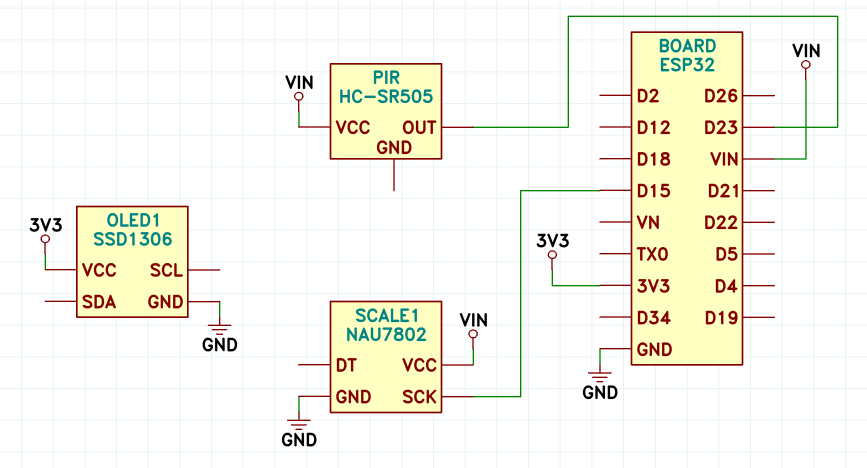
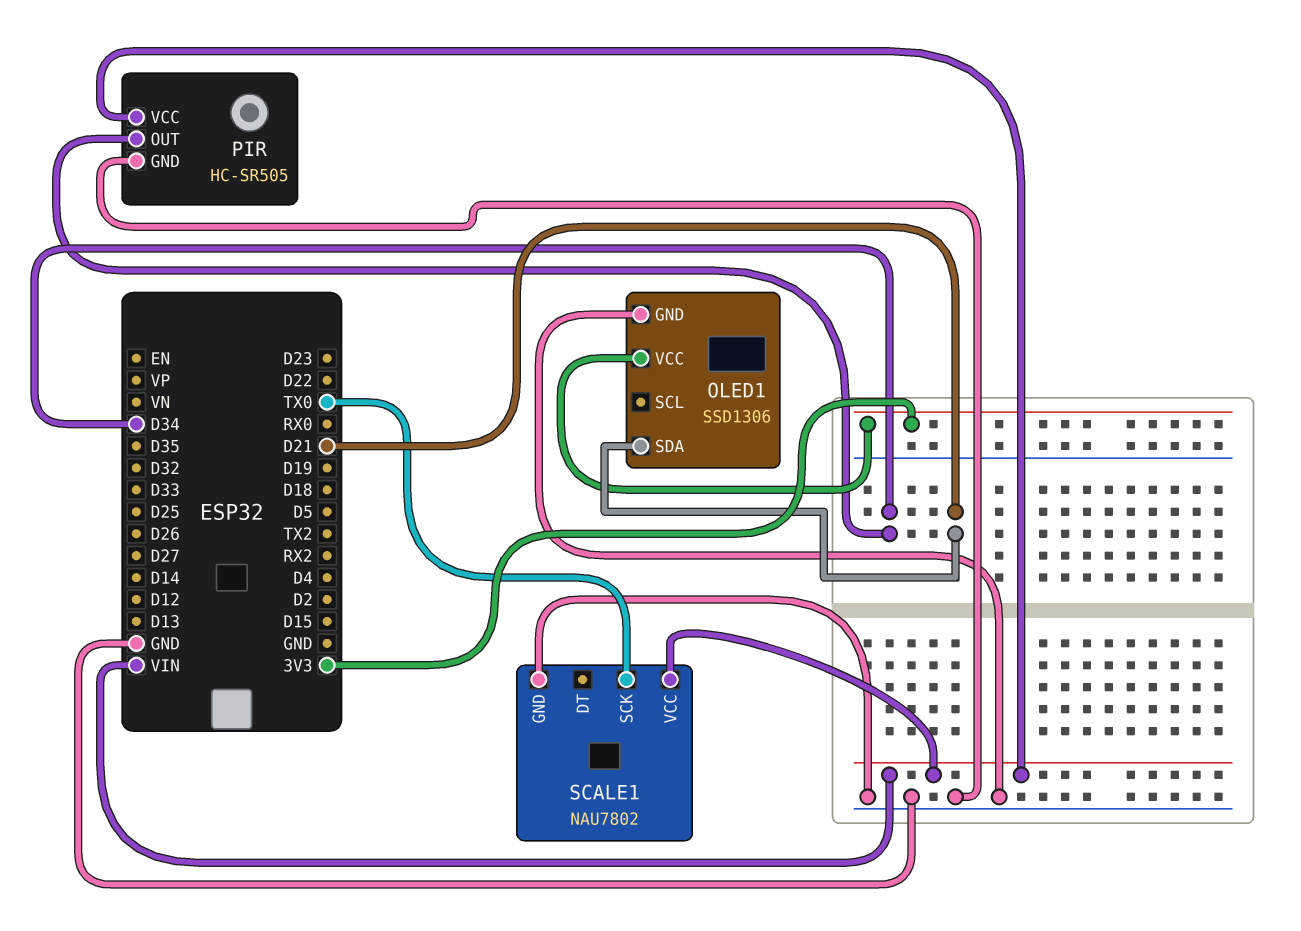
OLED1 pin SDA: none -> D21
PIR pin GND: none -> GND
PIR pin OUT: D23 -> D34
SCALE1 pin SCK: D15 -> TX0

